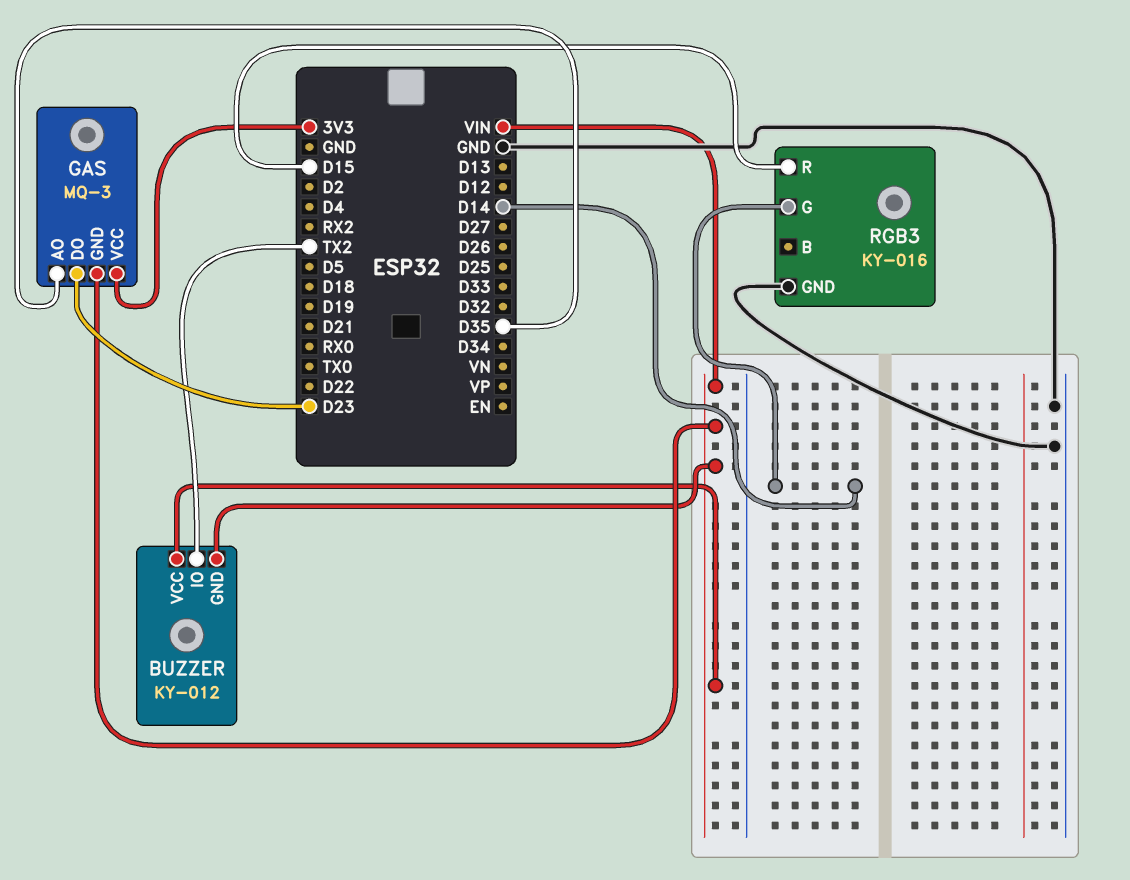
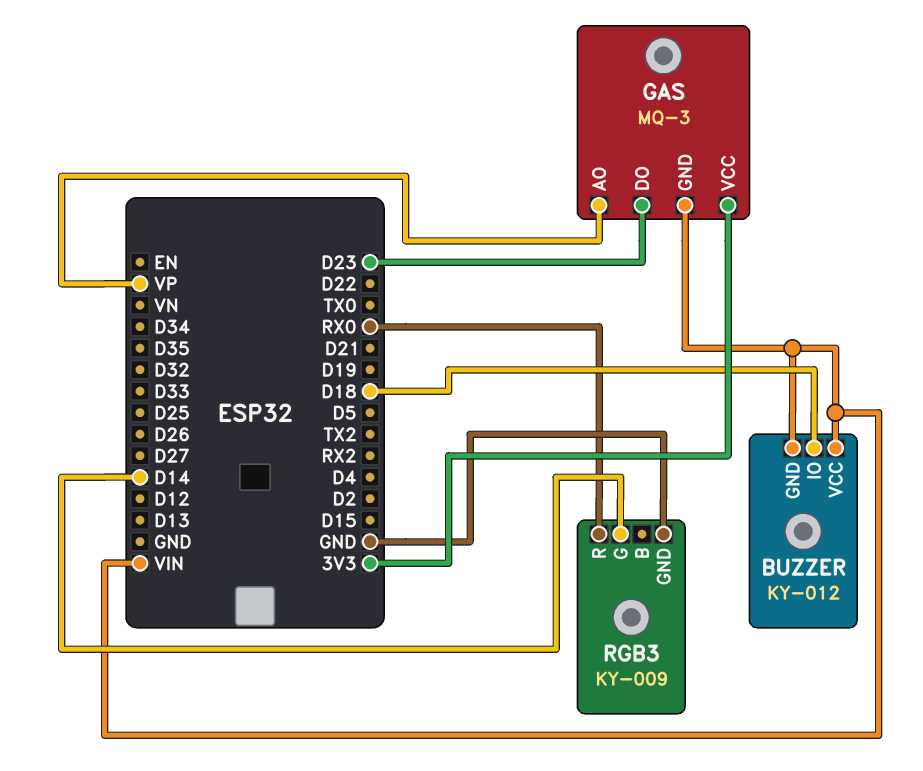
BUZZER pin IO: TX2 -> D18
GAS pin AO: D35 -> VP
RGB3: KY-016 -> KY-009
RGB3 pin R: D15 -> RX0

